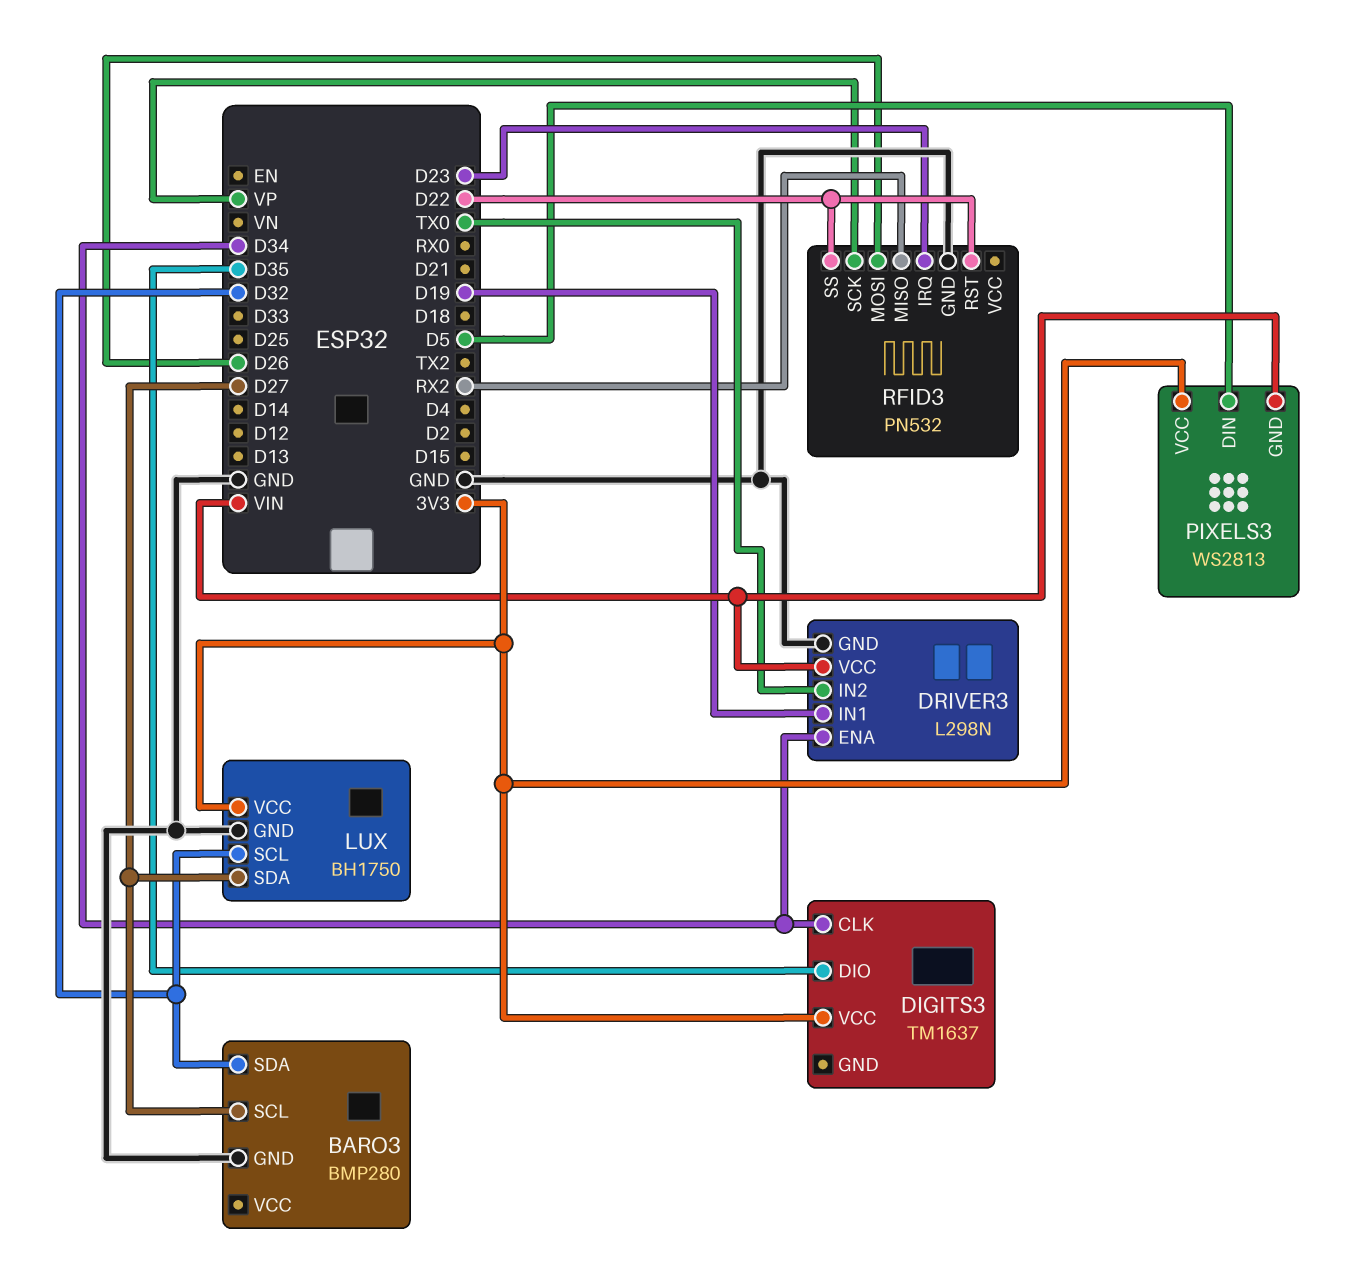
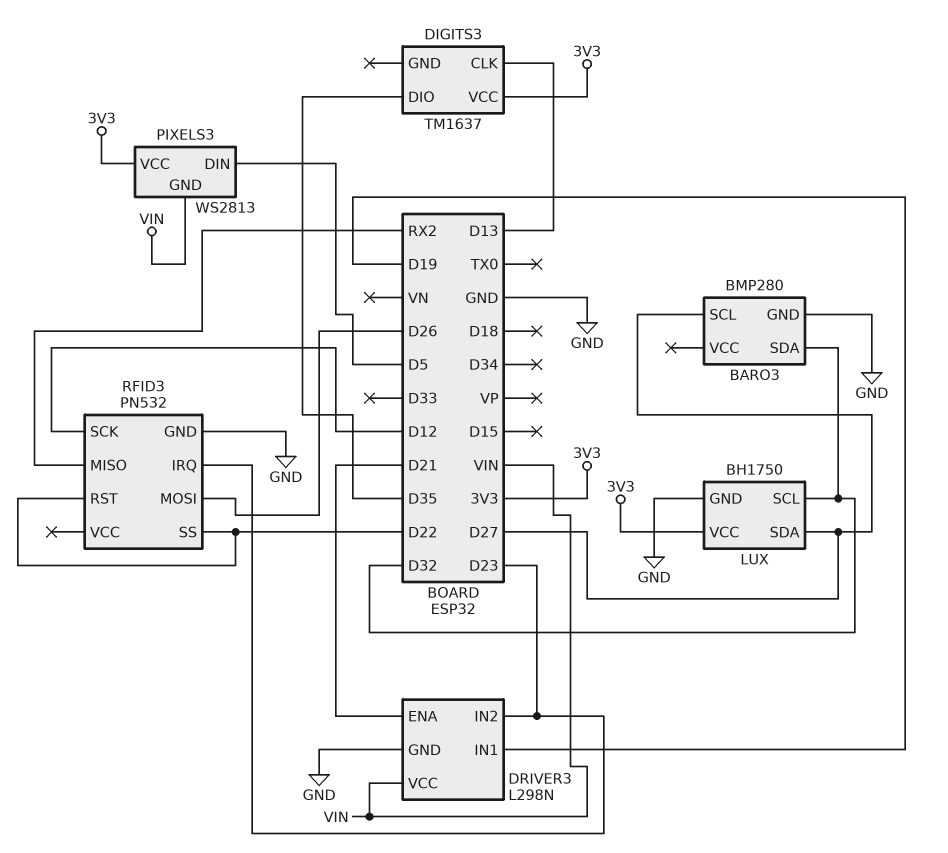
DIGITS3 pin CLK: D34 -> D13
DRIVER3 pin ENA: D34 -> D21
DRIVER3 pin IN2: TX0 -> D23
RFID3 pin SCK: VP -> D12

